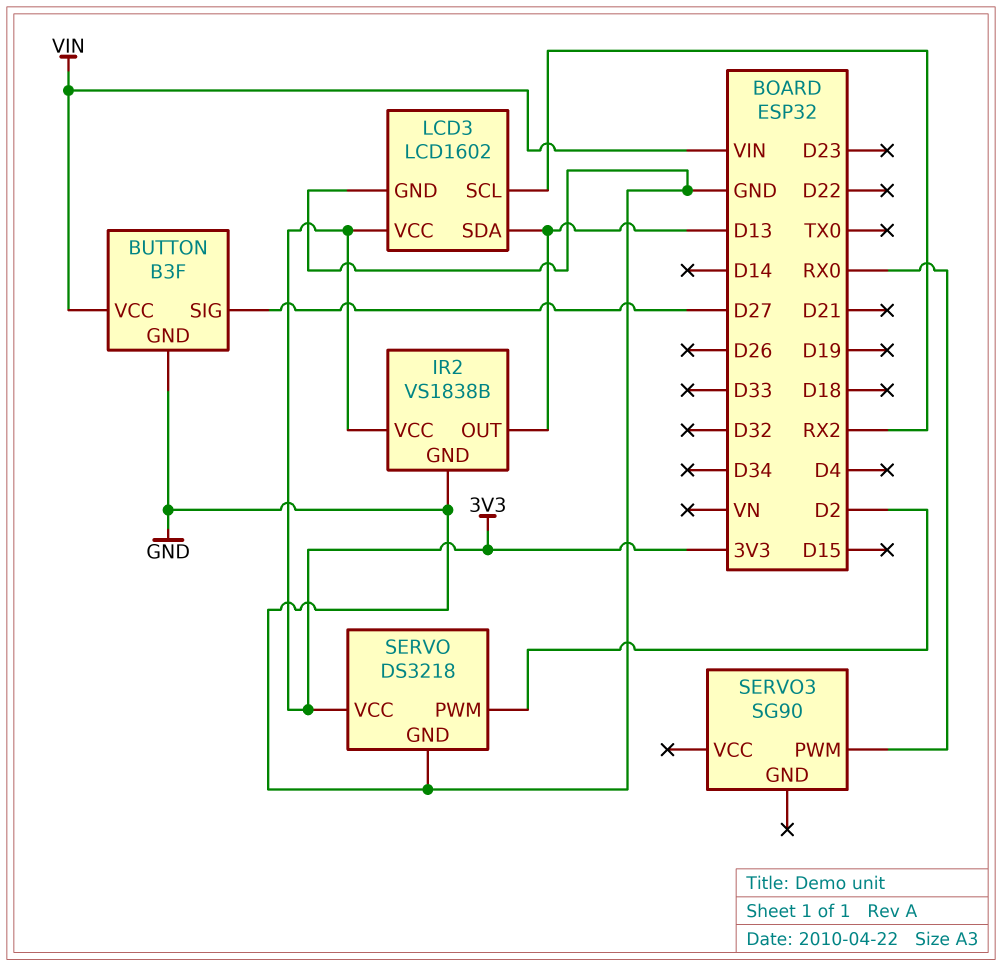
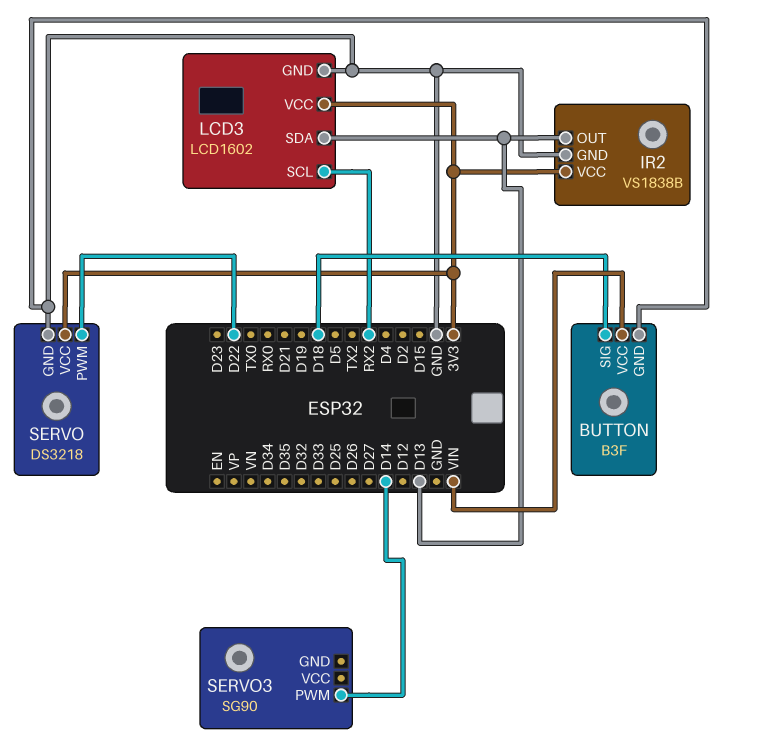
BUTTON pin SIG: D27 -> D18
SERVO pin PWM: D2 -> D22
SERVO3 pin PWM: RX0 -> D14

